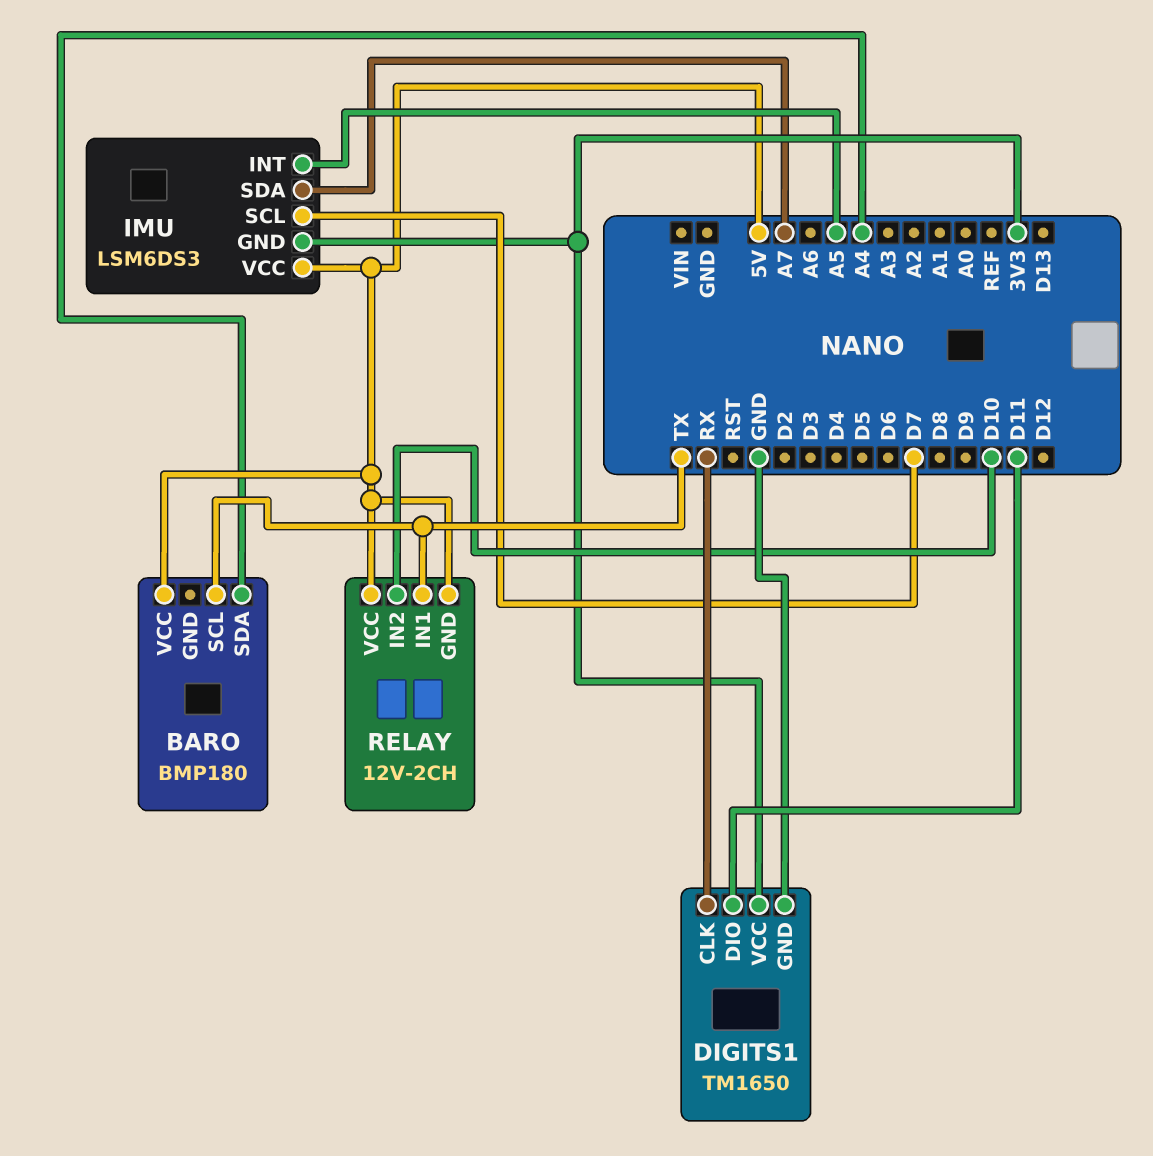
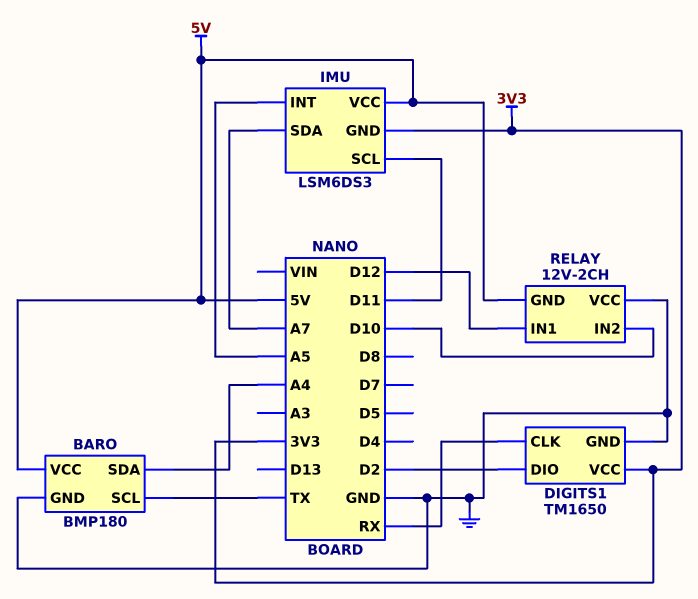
BARO pin GND: none -> GND
DIGITS1 pin DIO: D11 -> D2
IMU pin SCL: D7 -> D11
RELAY pin IN1: TX -> D12
RELAY pin VCC: 5V -> GND

